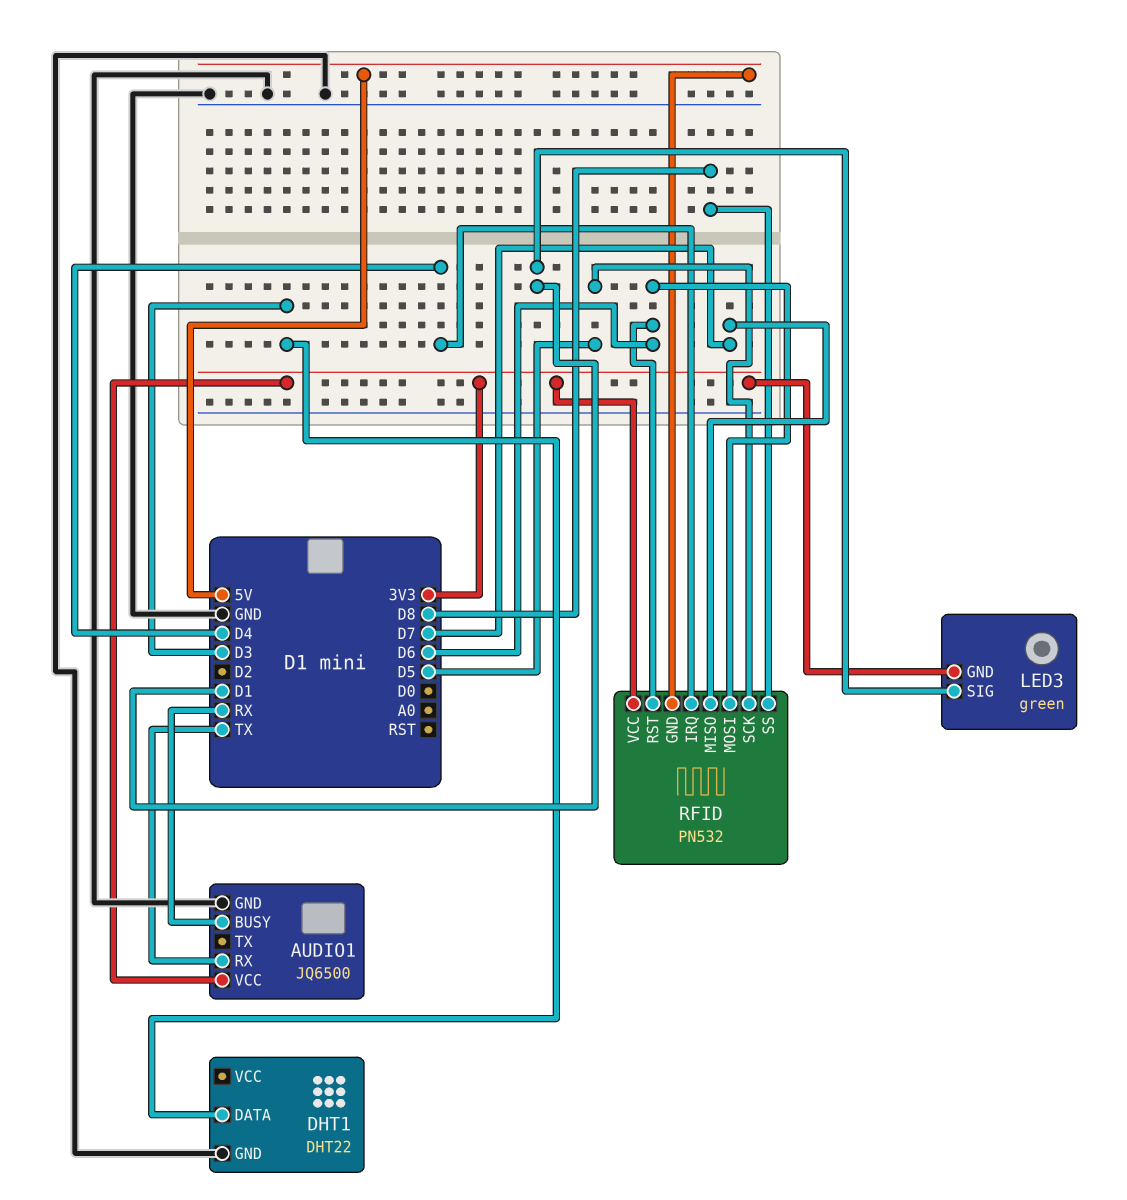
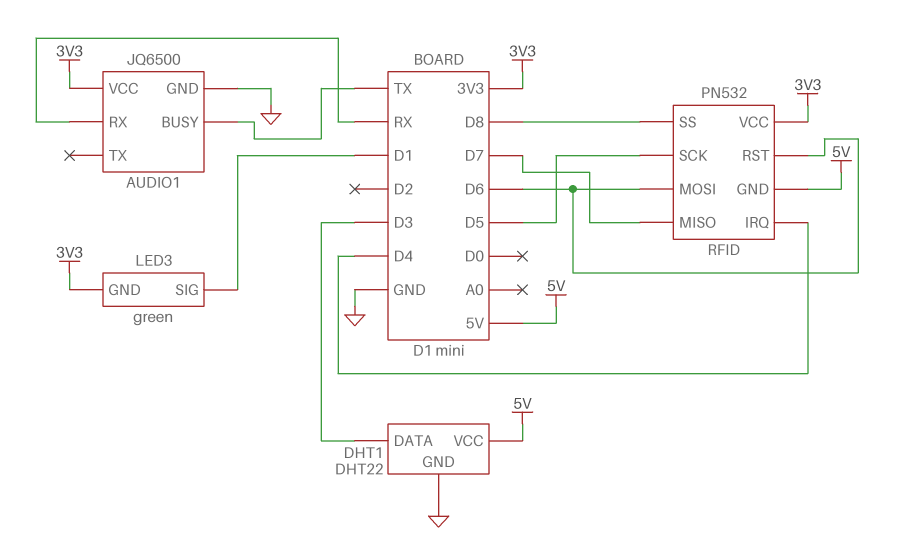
AUDIO1 pin BUSY: RX -> TX
AUDIO1 pin RX: TX -> RX
DHT1 pin VCC: none -> 5V

